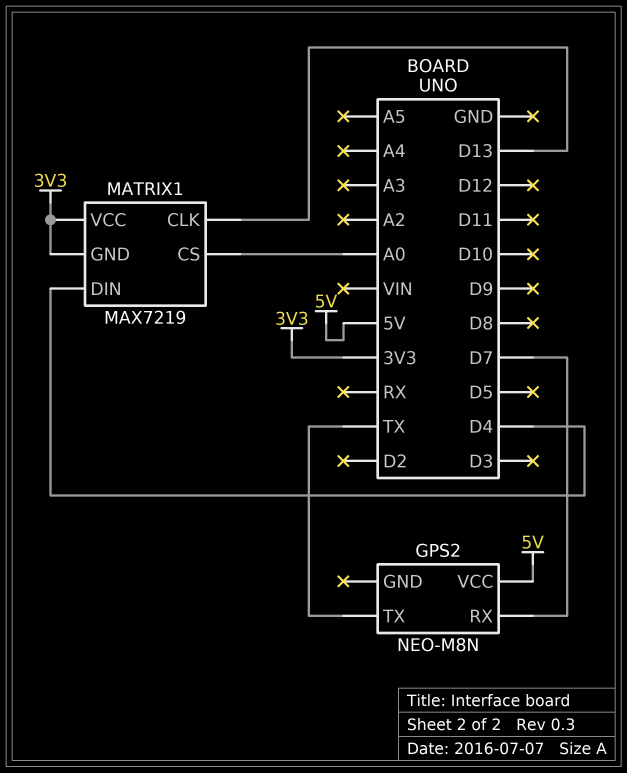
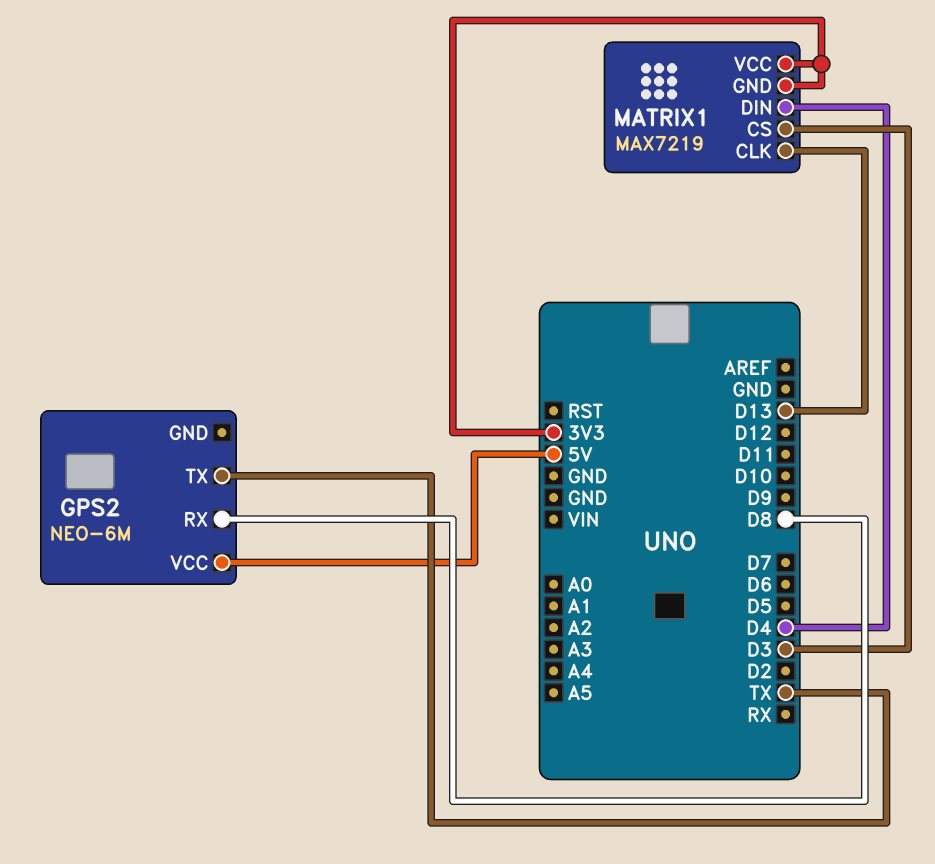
GPS2: NEO-M8N -> NEO-6M
GPS2 pin RX: D7 -> D8
MATRIX1 pin CS: A0 -> D3

